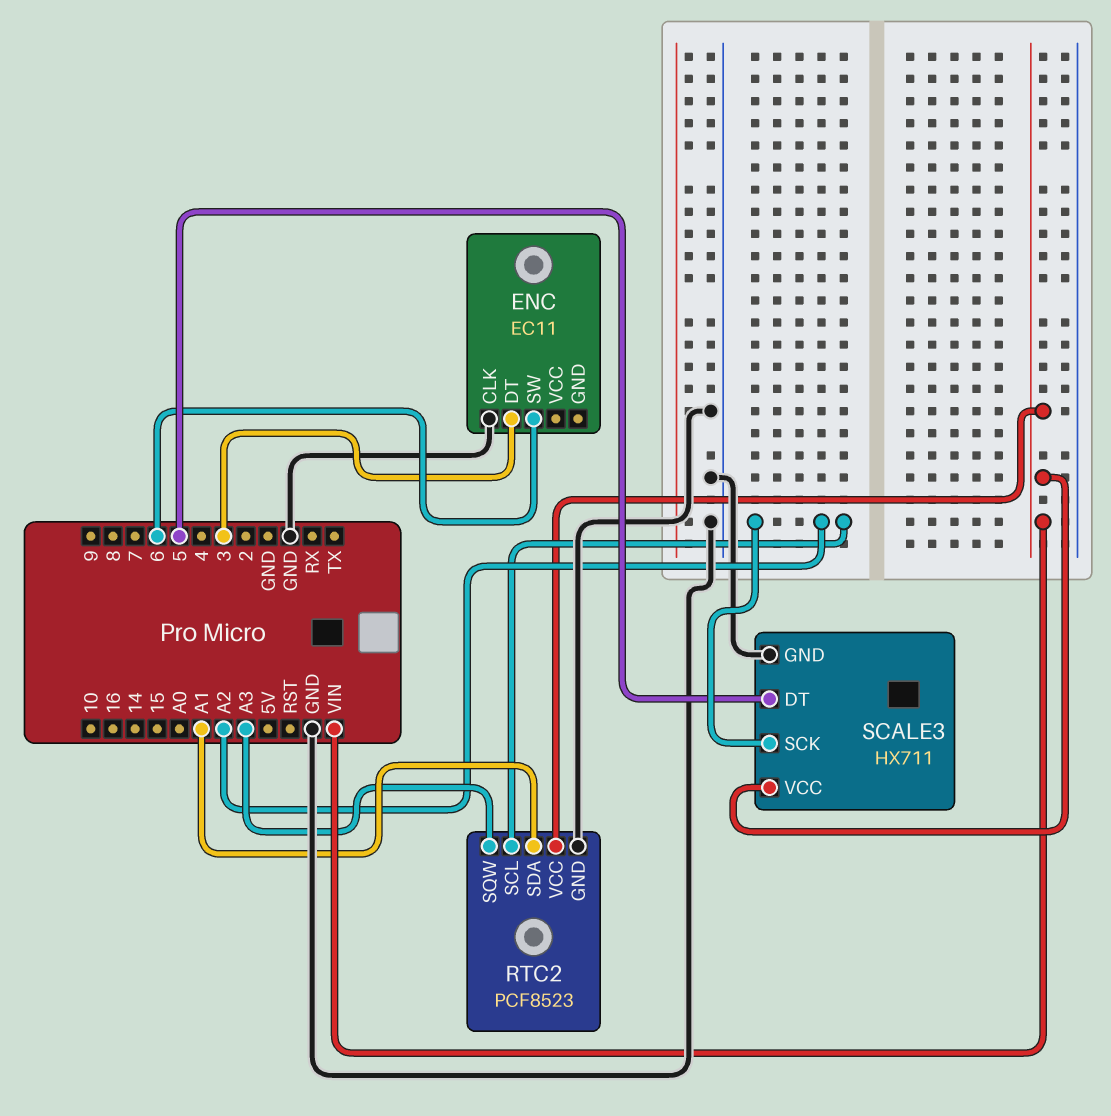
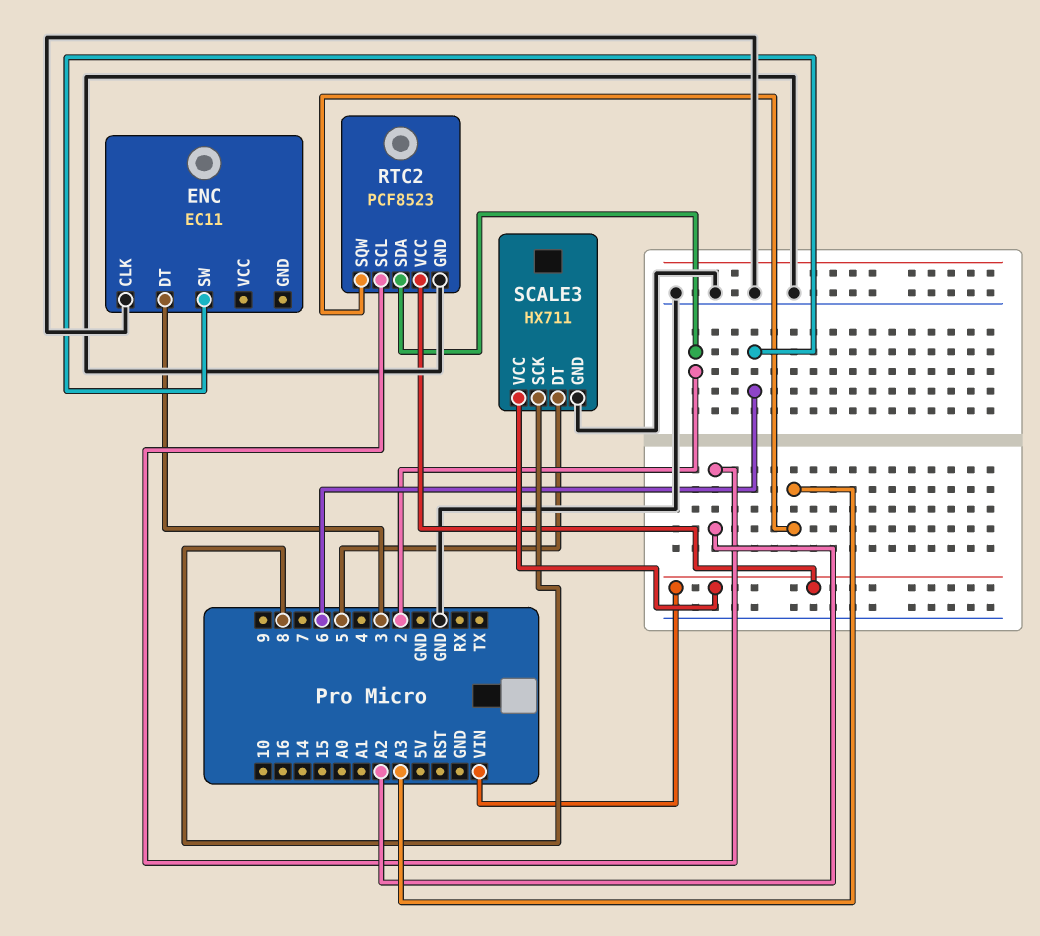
RTC2 pin SDA: A1 -> 2
SCALE3 pin SCK: A2 -> 8

